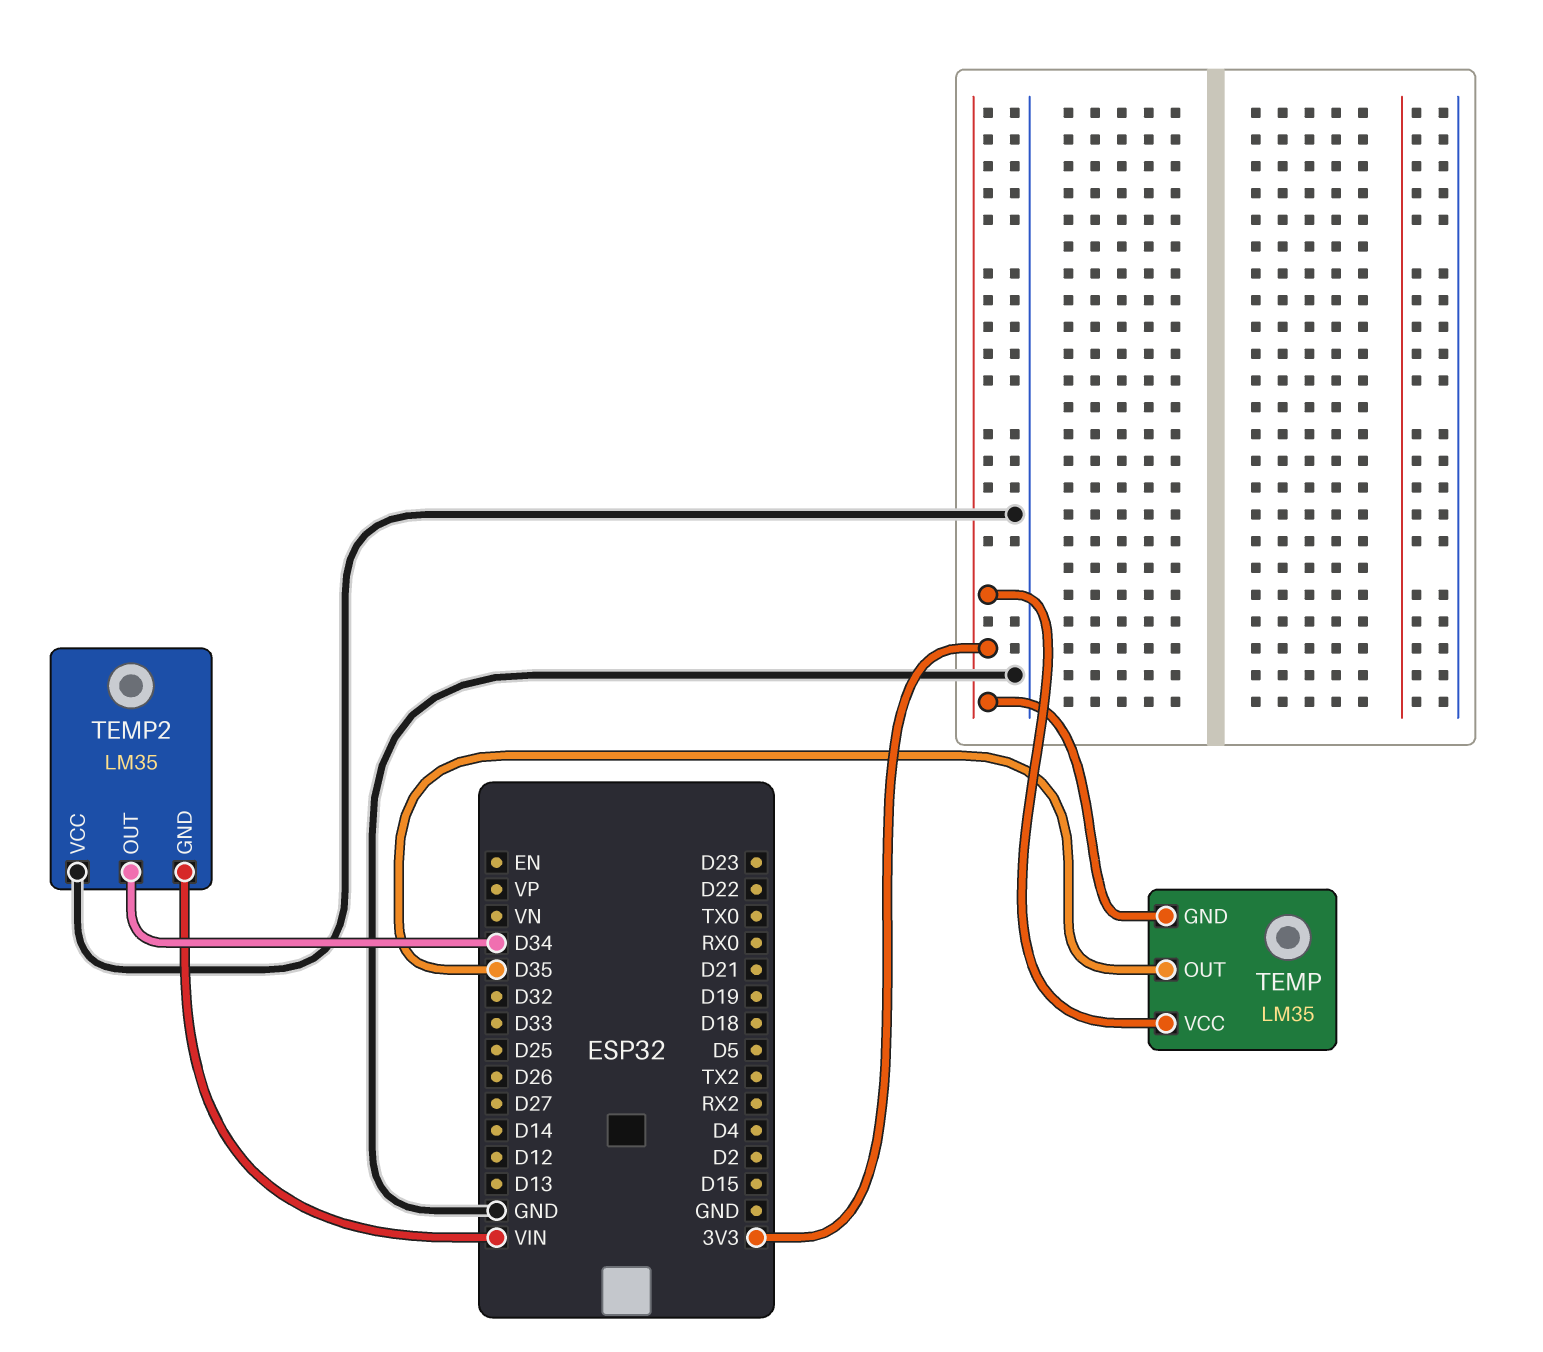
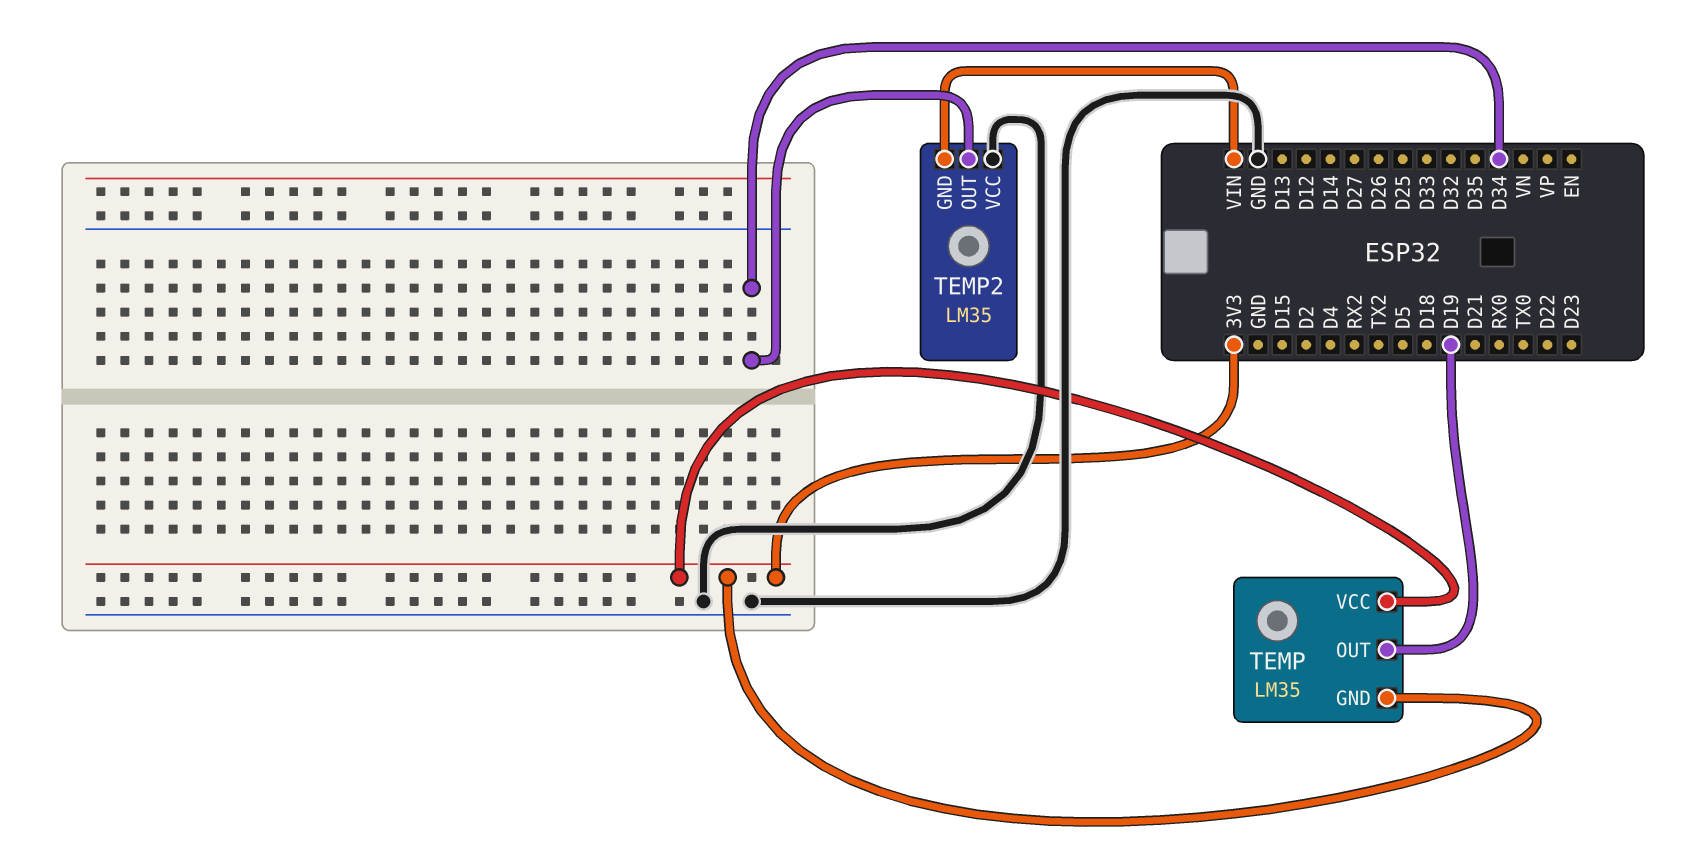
TEMP pin OUT: D35 -> D19

